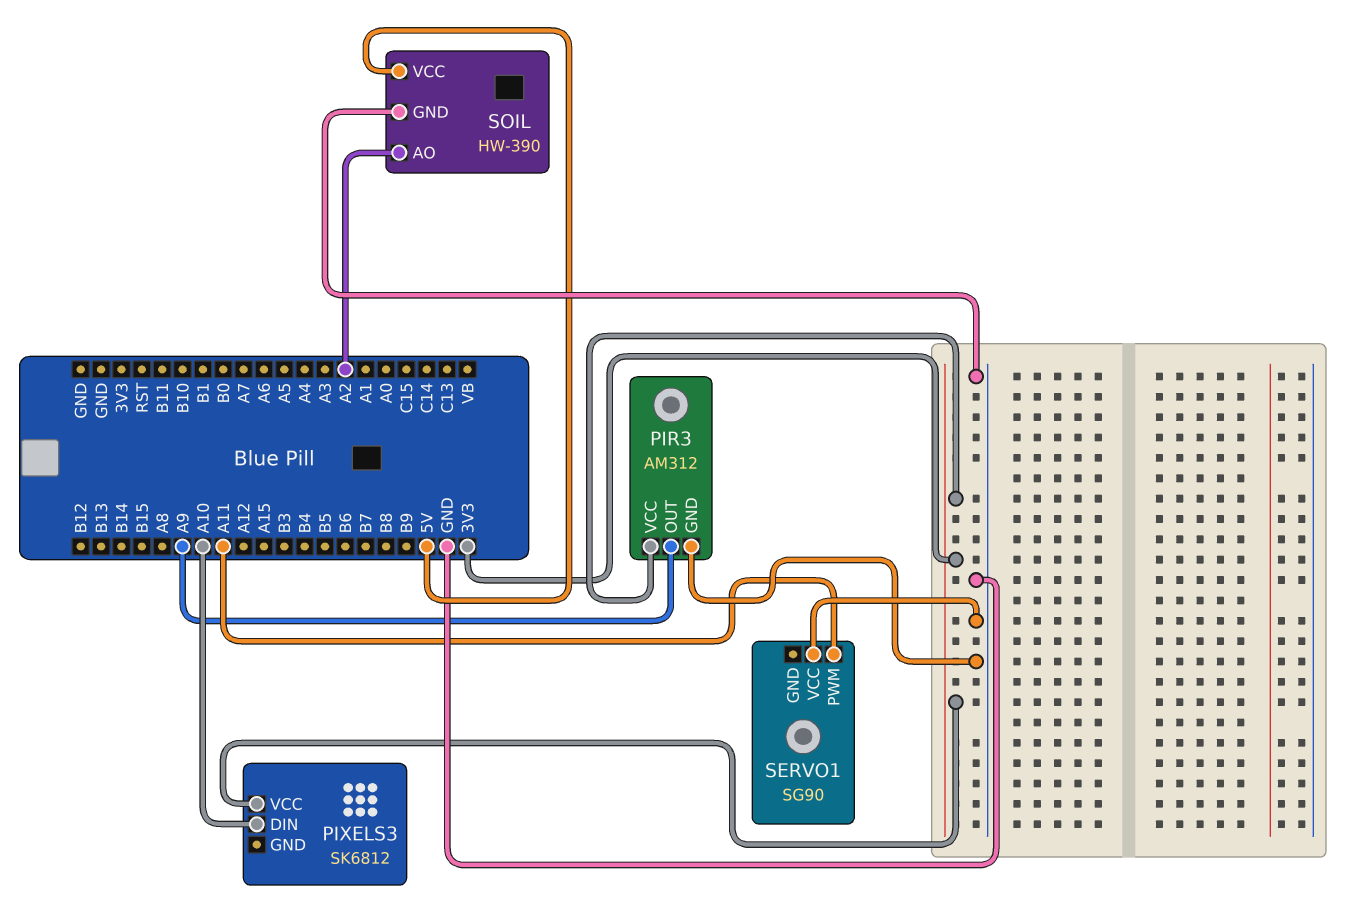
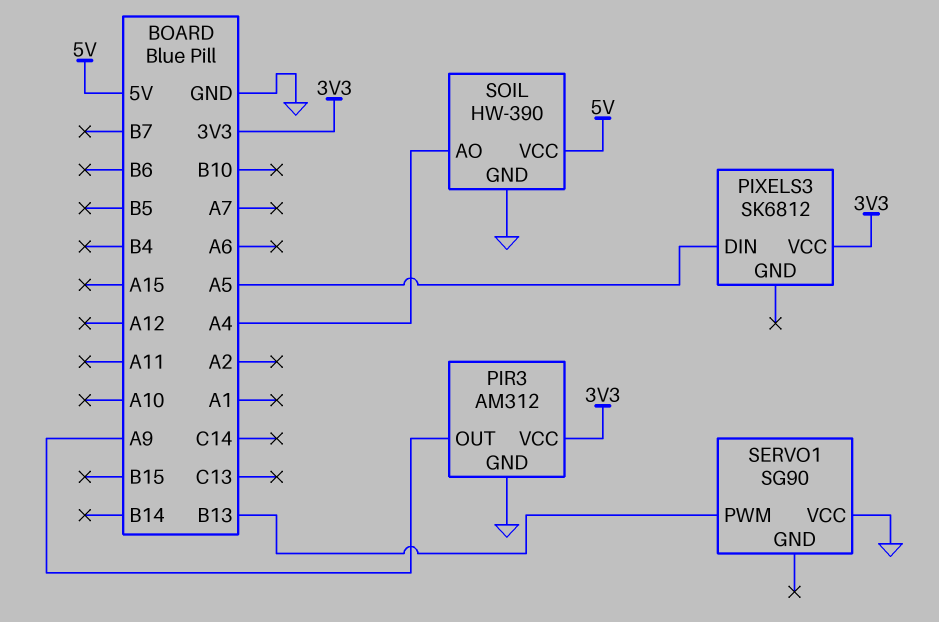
PIXELS3 pin DIN: A10 -> A5
SERVO1 pin PWM: A11 -> B13
SOIL pin AO: A2 -> A4

